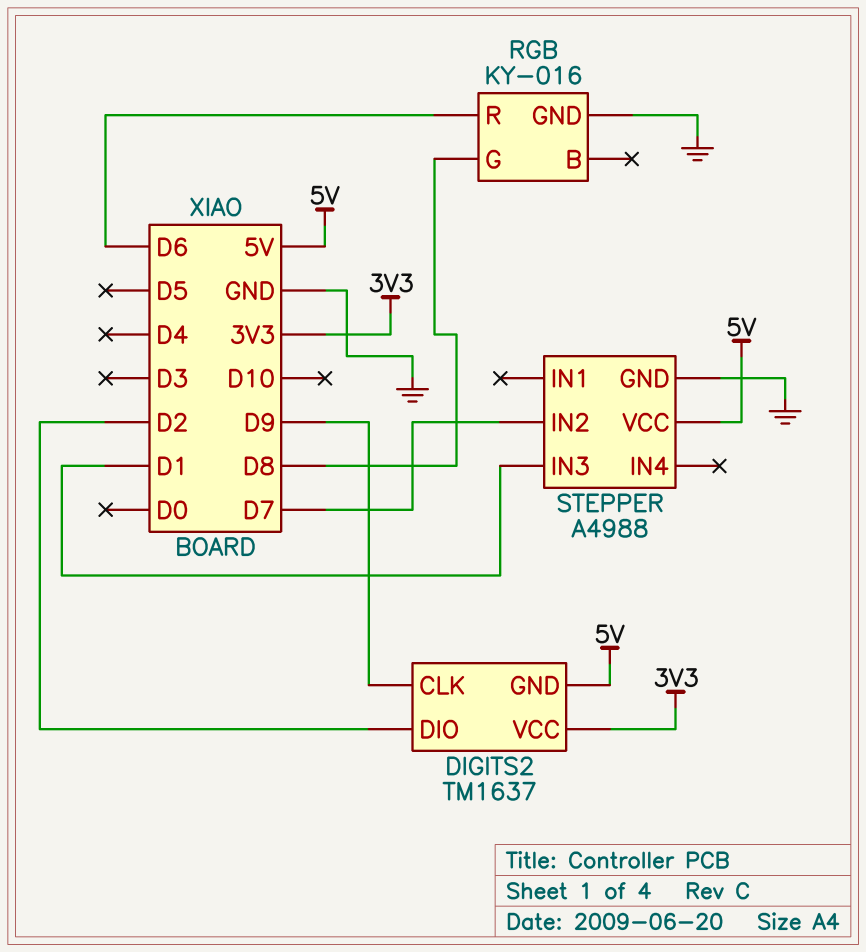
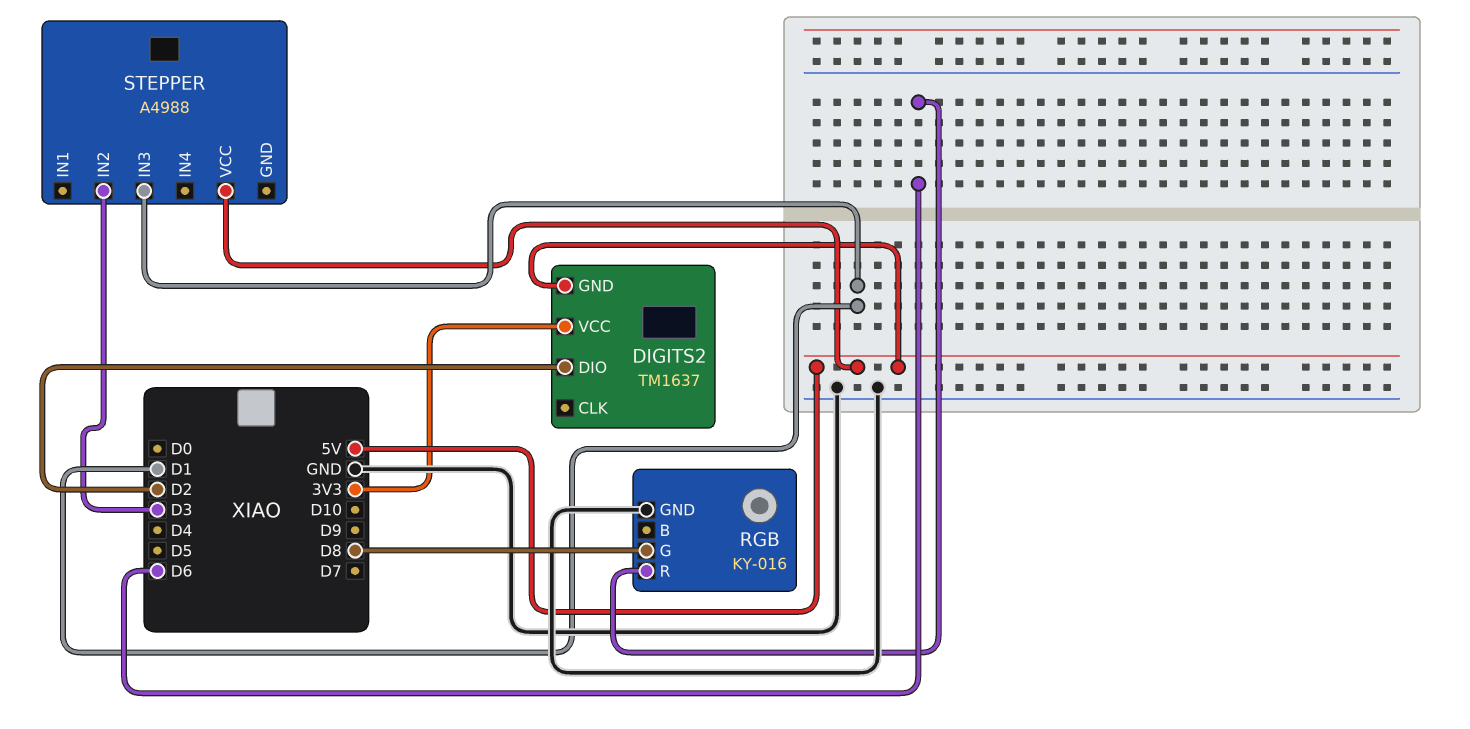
DIGITS2 pin CLK: D9 -> none
STEPPER pin GND: GND -> none
STEPPER pin IN2: D7 -> D3

